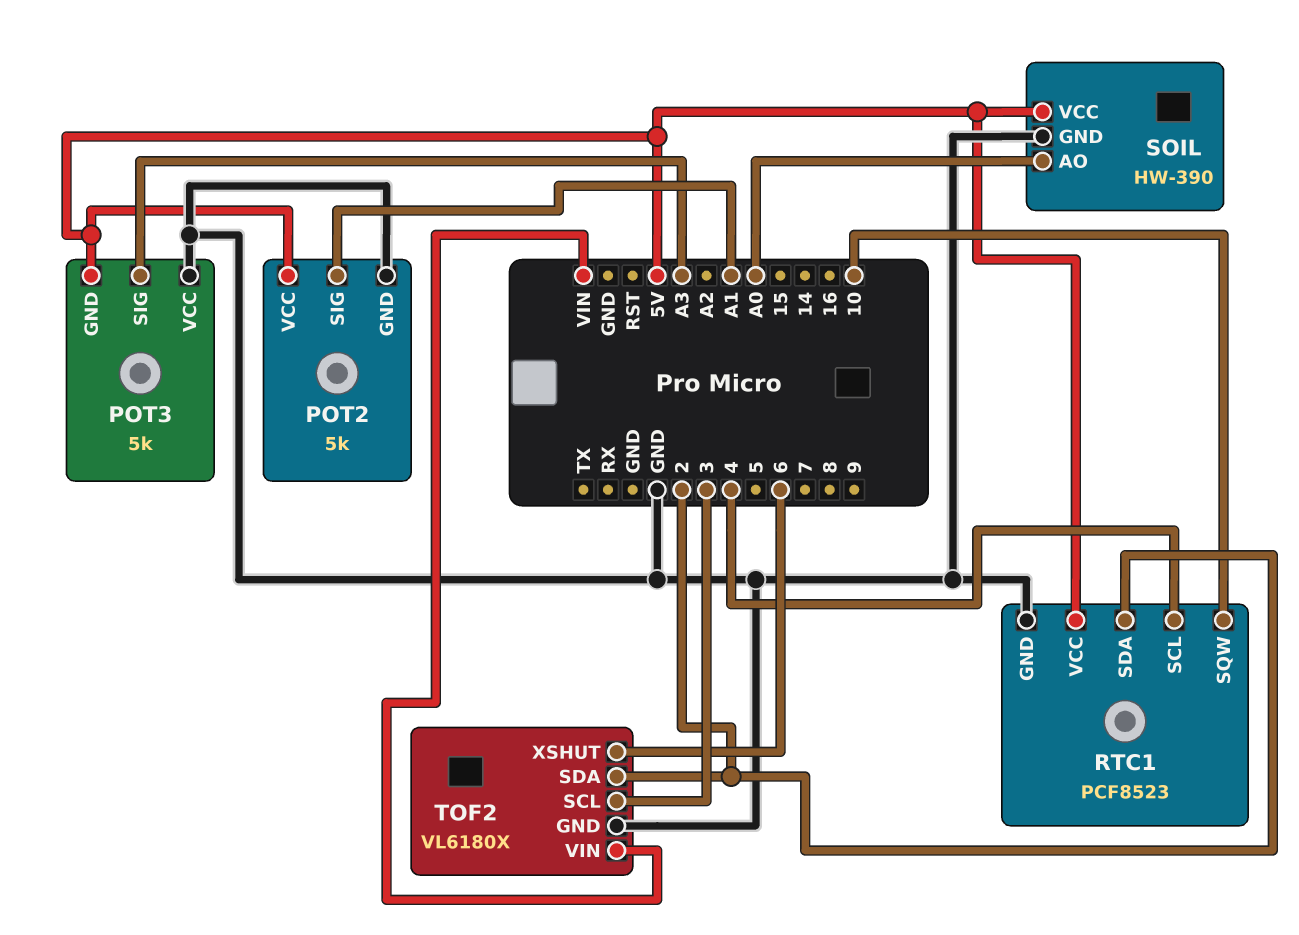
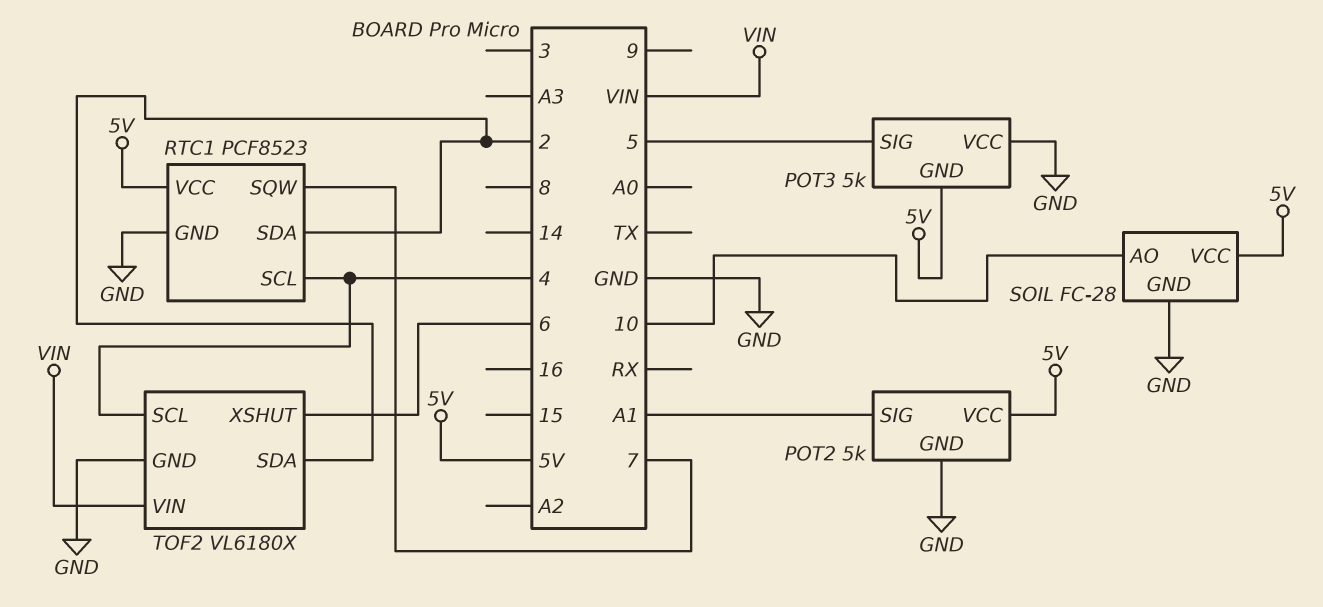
POT3 pin SIG: A3 -> 5
RTC1 pin SQW: 10 -> 7
SOIL: HW-390 -> FC-28
SOIL pin AO: A0 -> 10
TOF2 pin SCL: 3 -> 4

